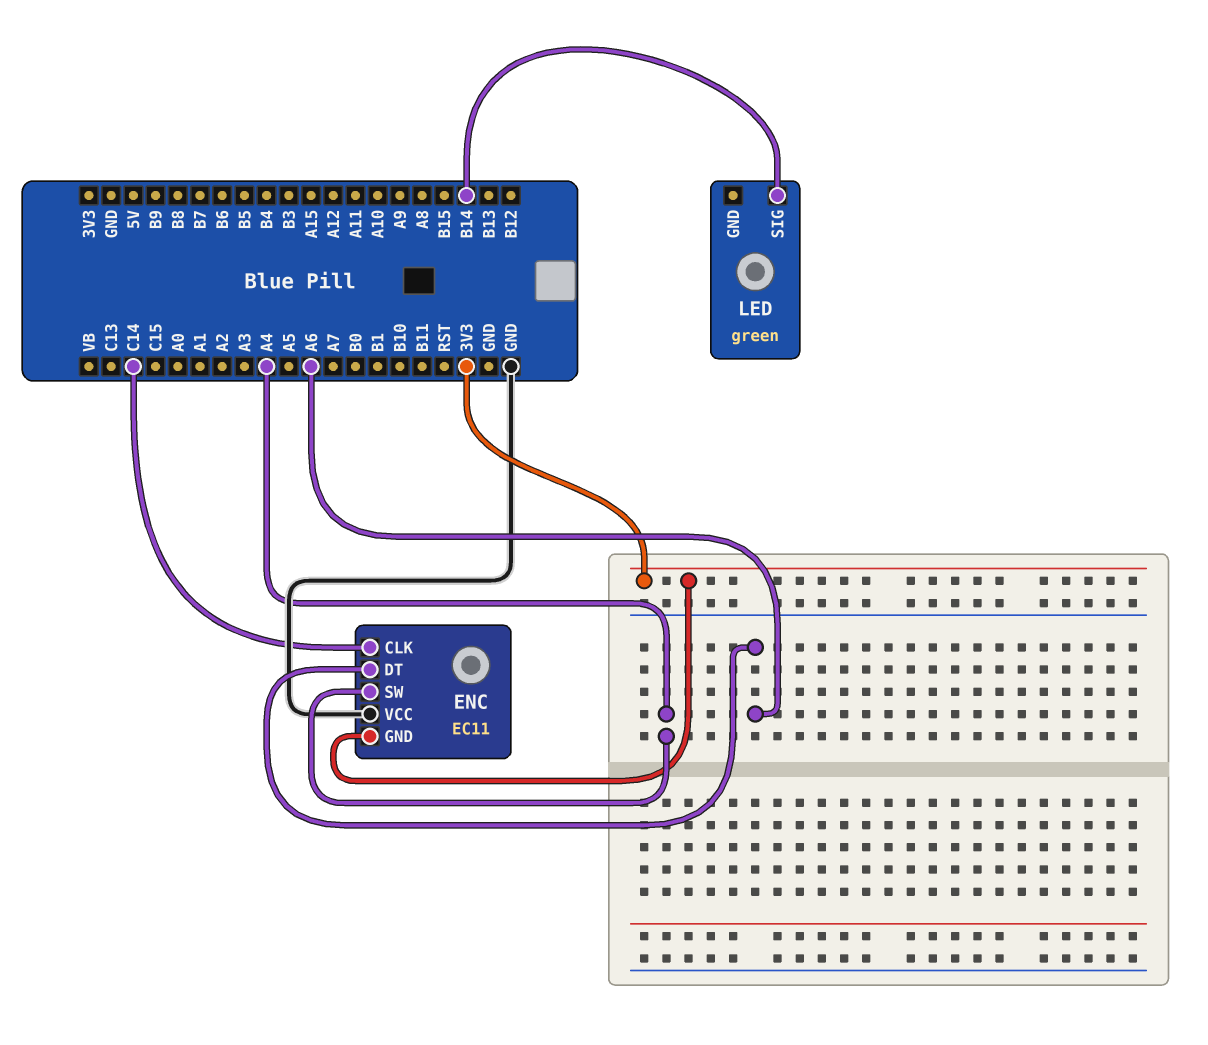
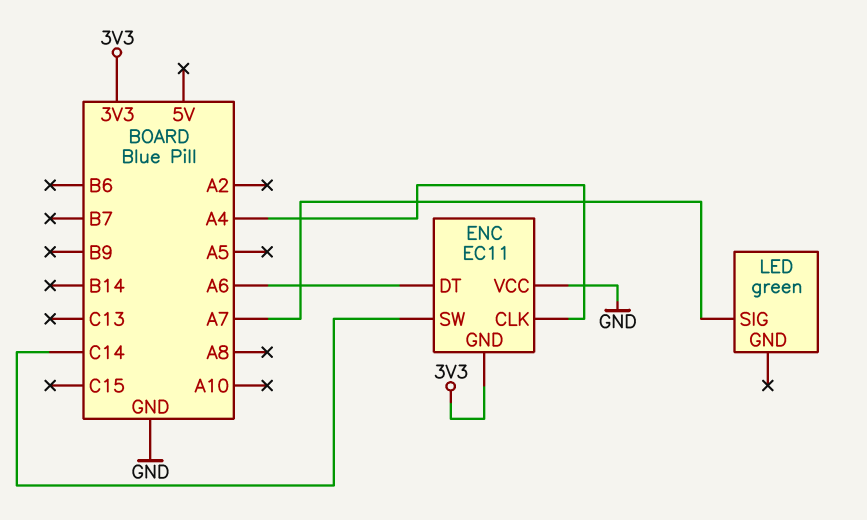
ENC pin CLK: C14 -> A4
ENC pin SW: A4 -> C14
LED pin SIG: B14 -> A7

